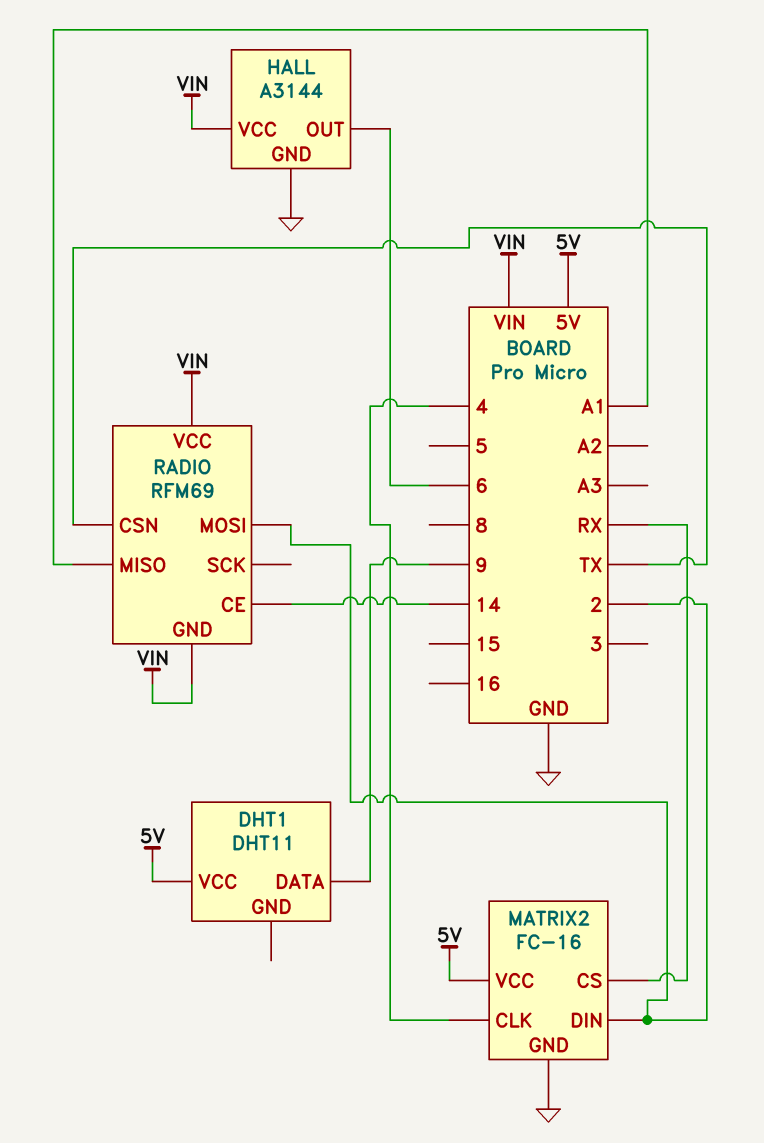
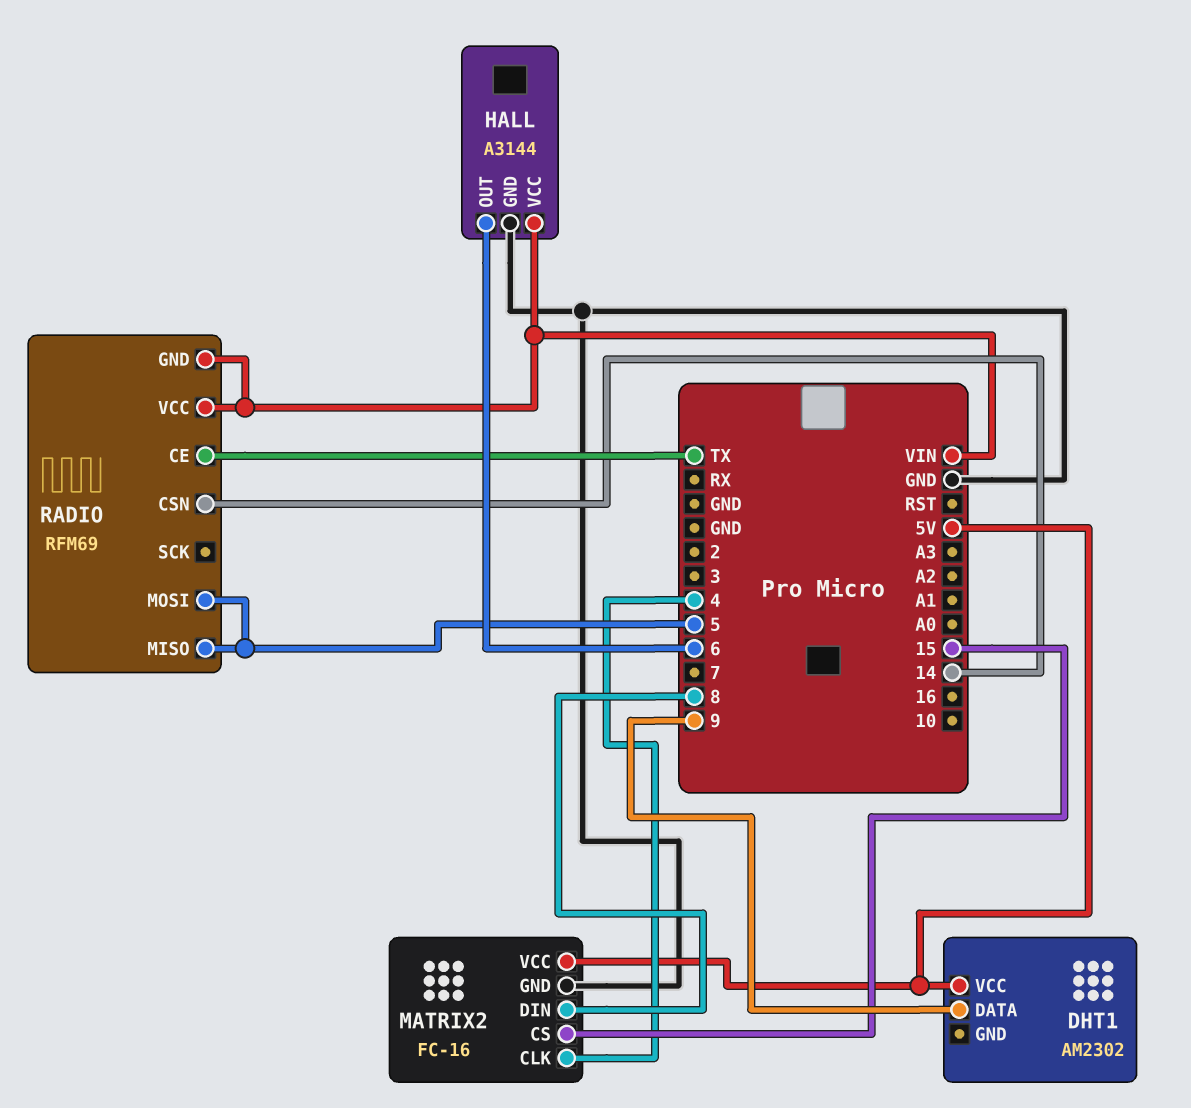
DHT1: DHT11 -> AM2302
MATRIX2 pin CS: RX -> 15
MATRIX2 pin DIN: 2 -> 8
RADIO pin CE: 14 -> TX
RADIO pin CSN: TX -> 14
RADIO pin MISO: A1 -> 5
RADIO pin MOSI: 2 -> 5

